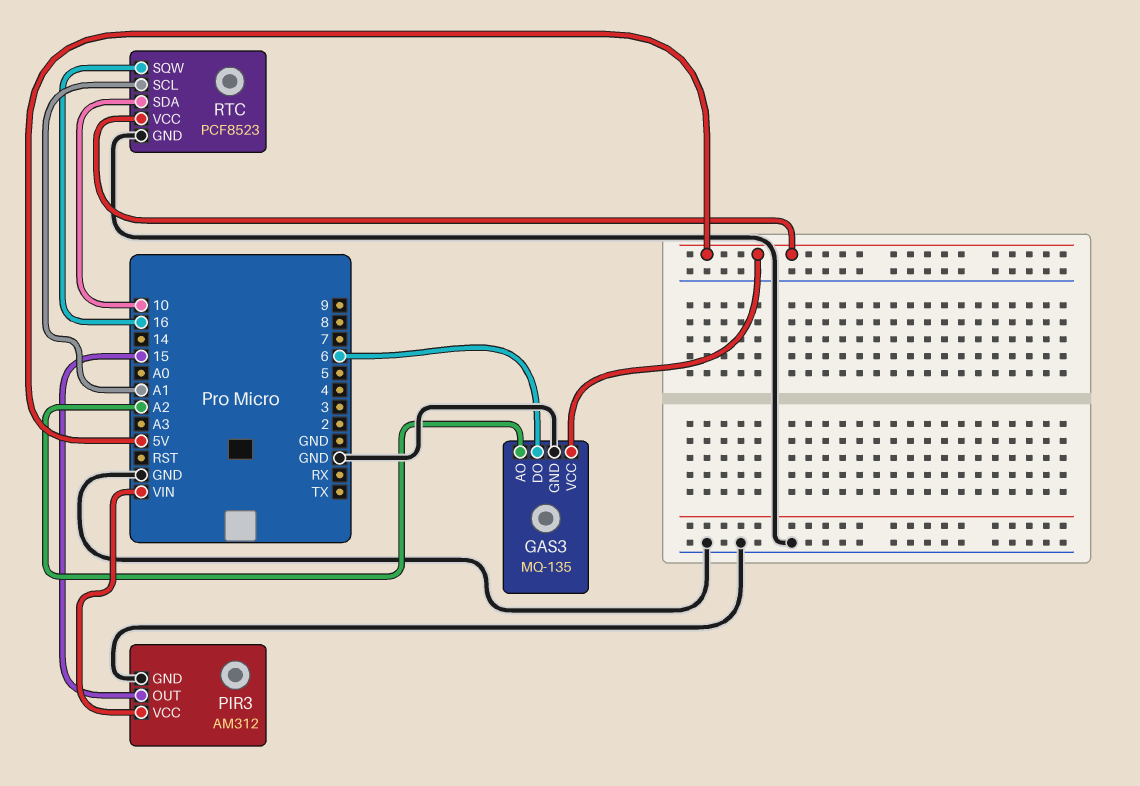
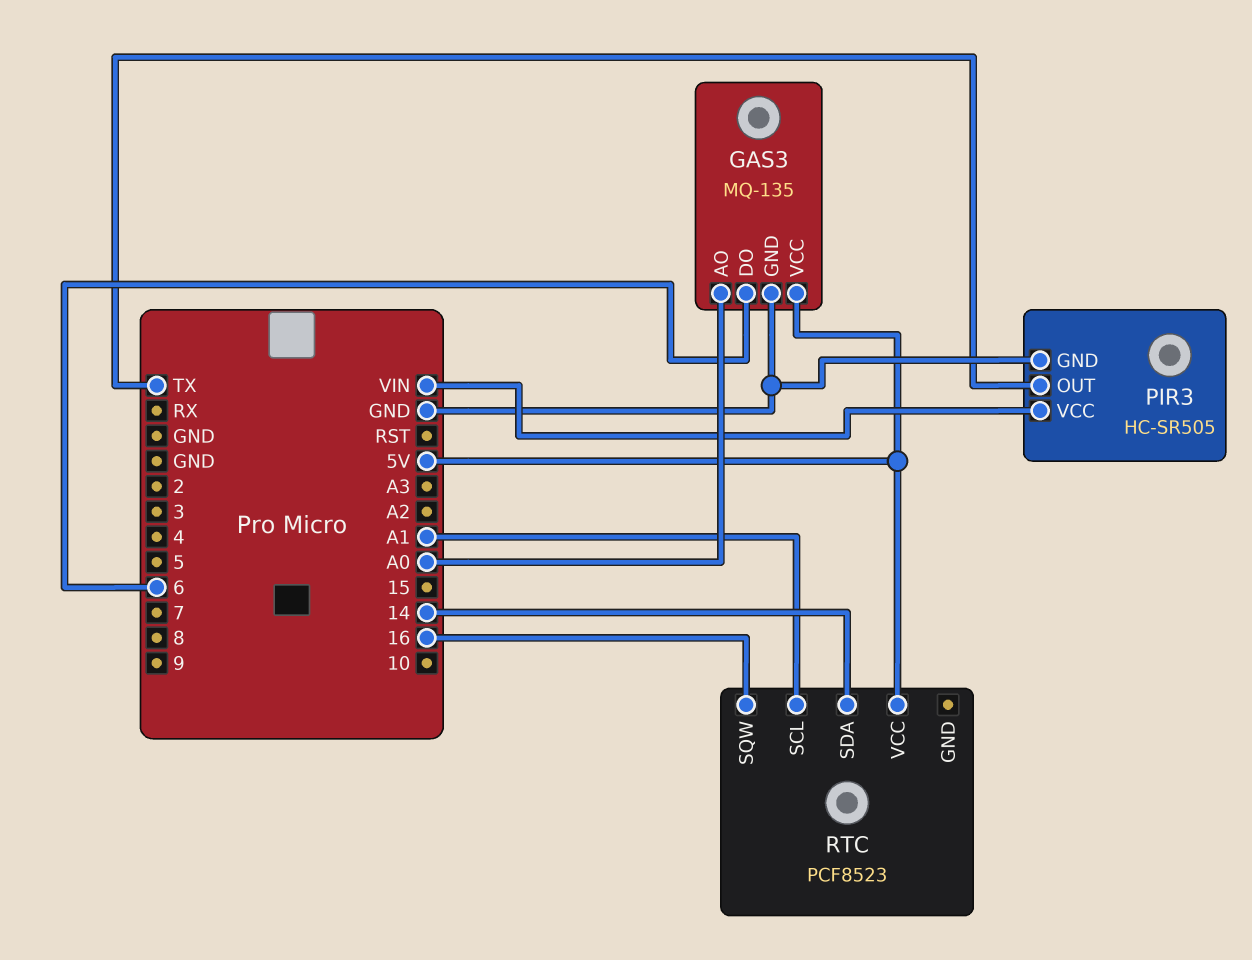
GAS3 pin AO: A2 -> A0
PIR3: AM312 -> HC-SR505
PIR3 pin OUT: 15 -> TX
RTC pin GND: GND -> none
RTC pin SDA: 10 -> 14

